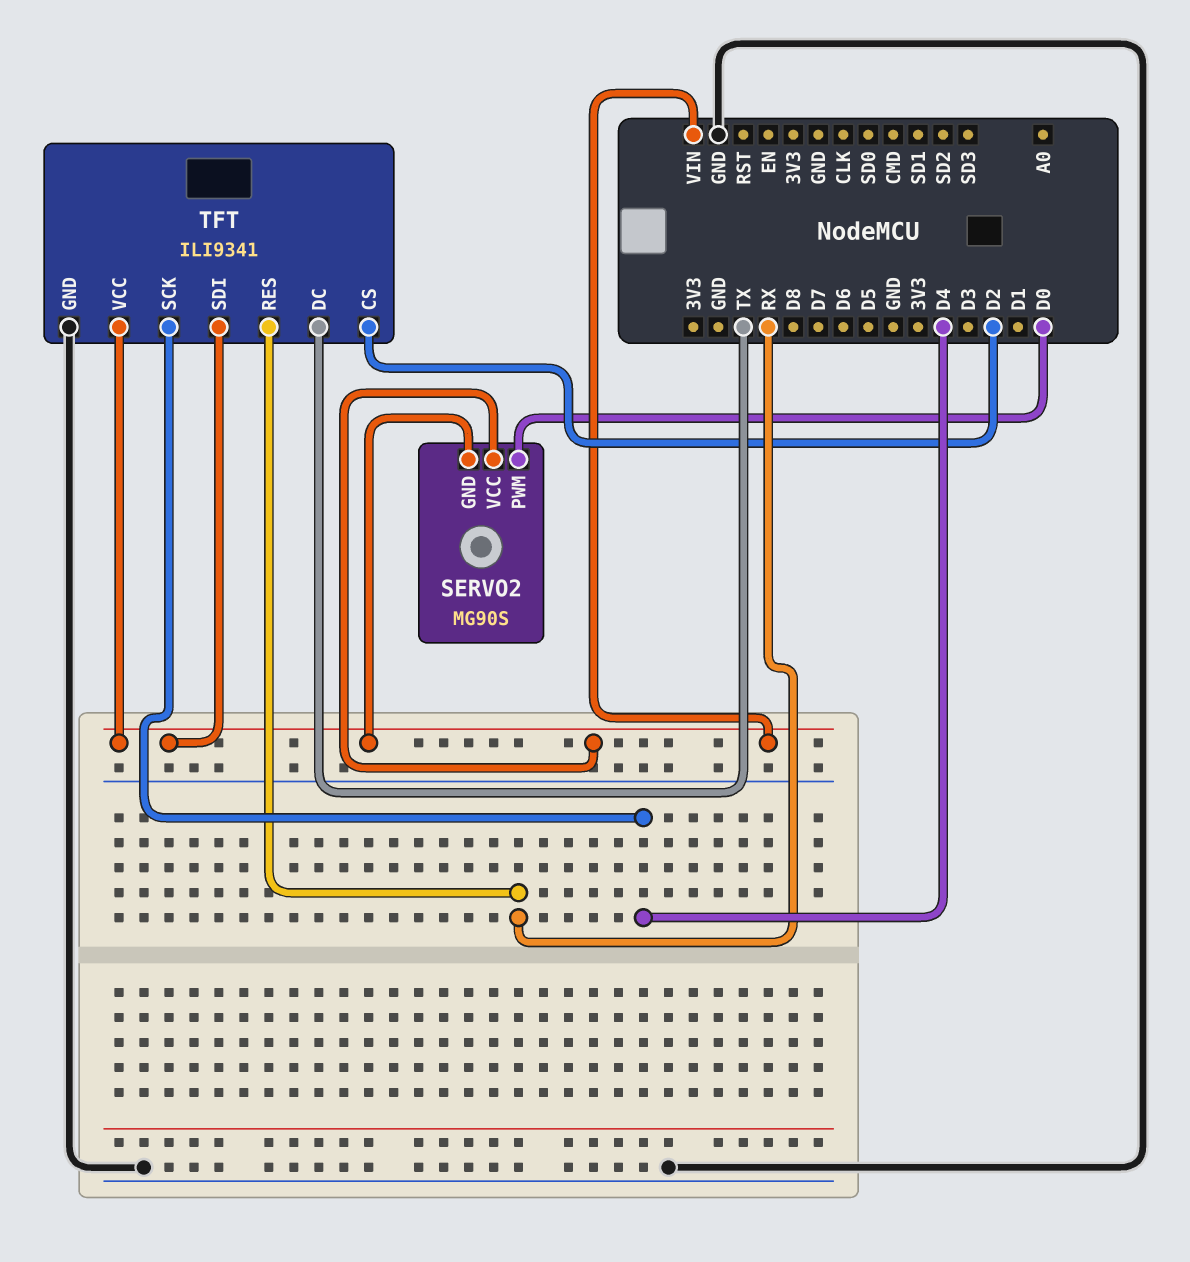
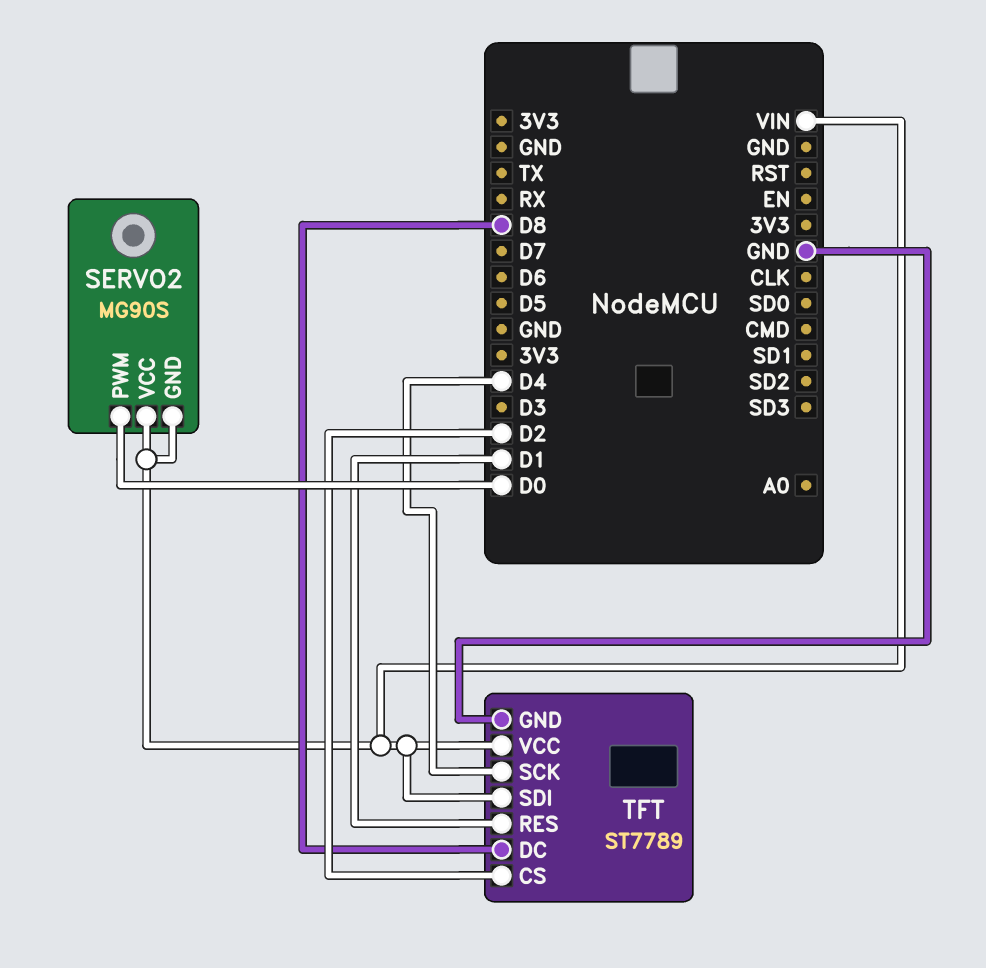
TFT: ILI9341 -> ST7789
TFT pin DC: TX -> D8
TFT pin RES: RX -> D1

